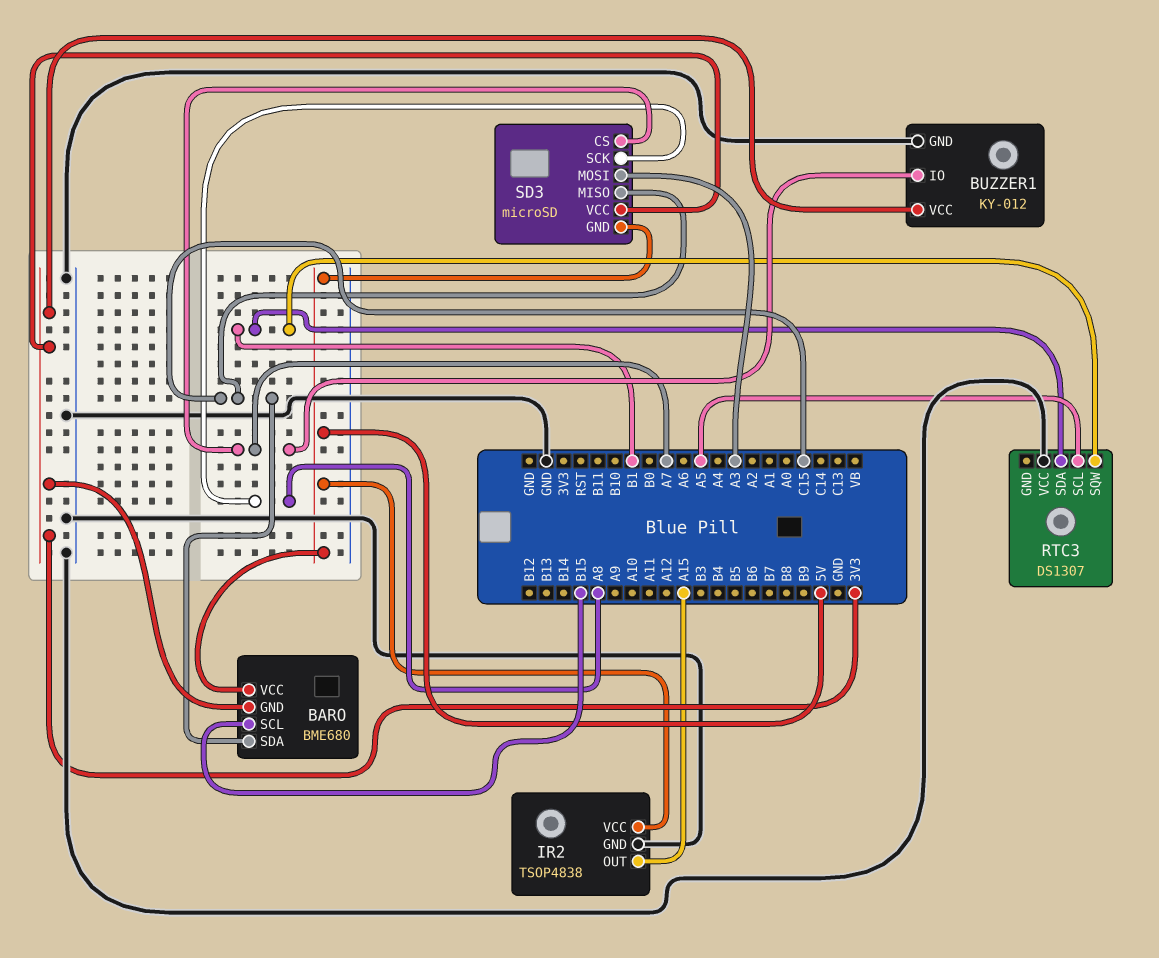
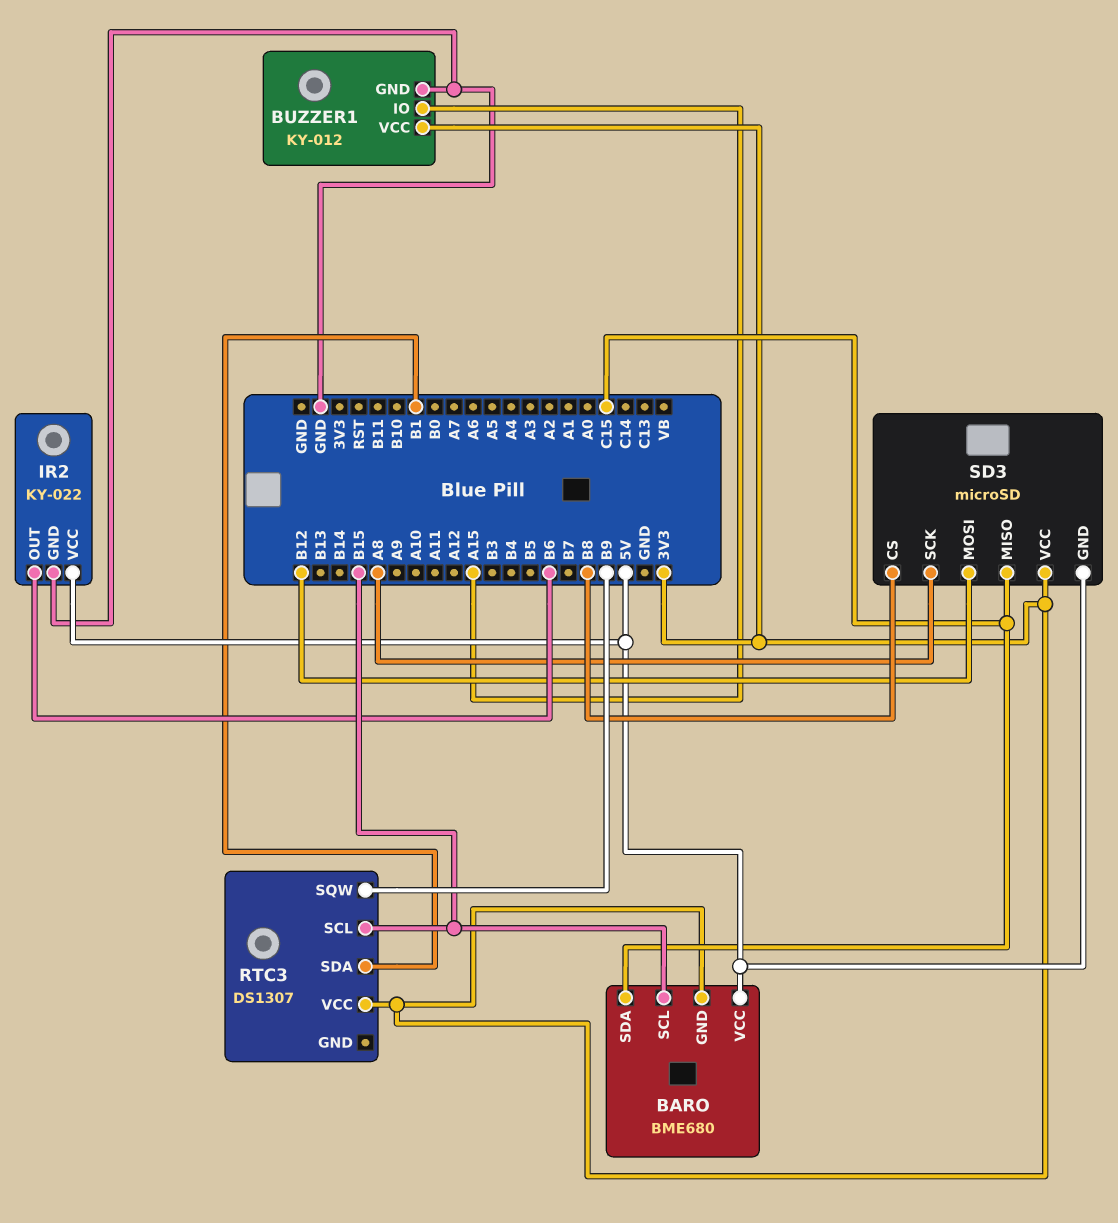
BUZZER1 pin IO: A7 -> A15
IR2: TSOP4838 -> KY-022
IR2 pin OUT: A15 -> B6
RTC3 pin SCL: A5 -> B15
RTC3 pin SQW: B1 -> B9
RTC3 pin VCC: GND -> 3V3
SD3 pin CS: A7 -> B8
SD3 pin MOSI: A3 -> B12

